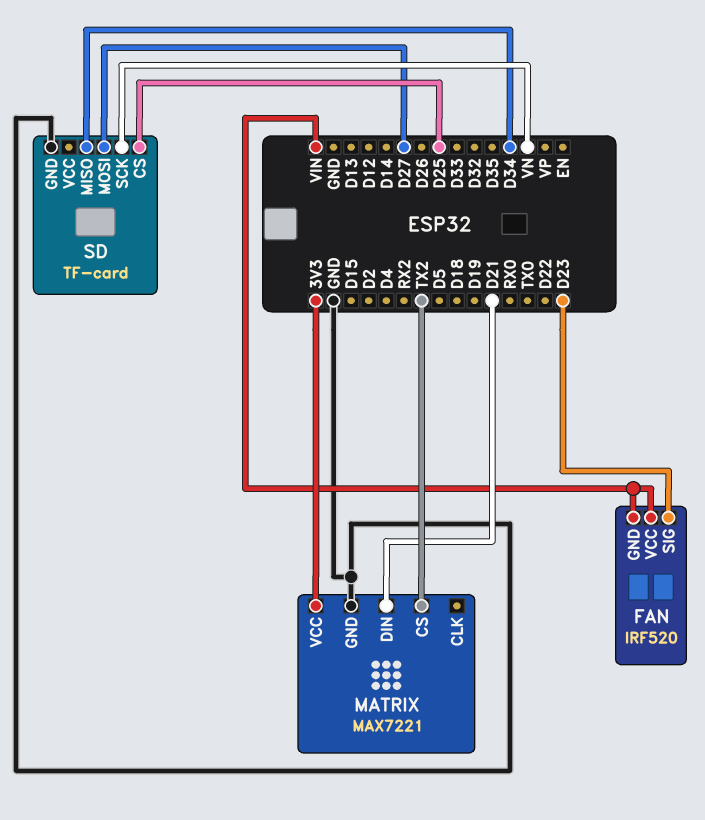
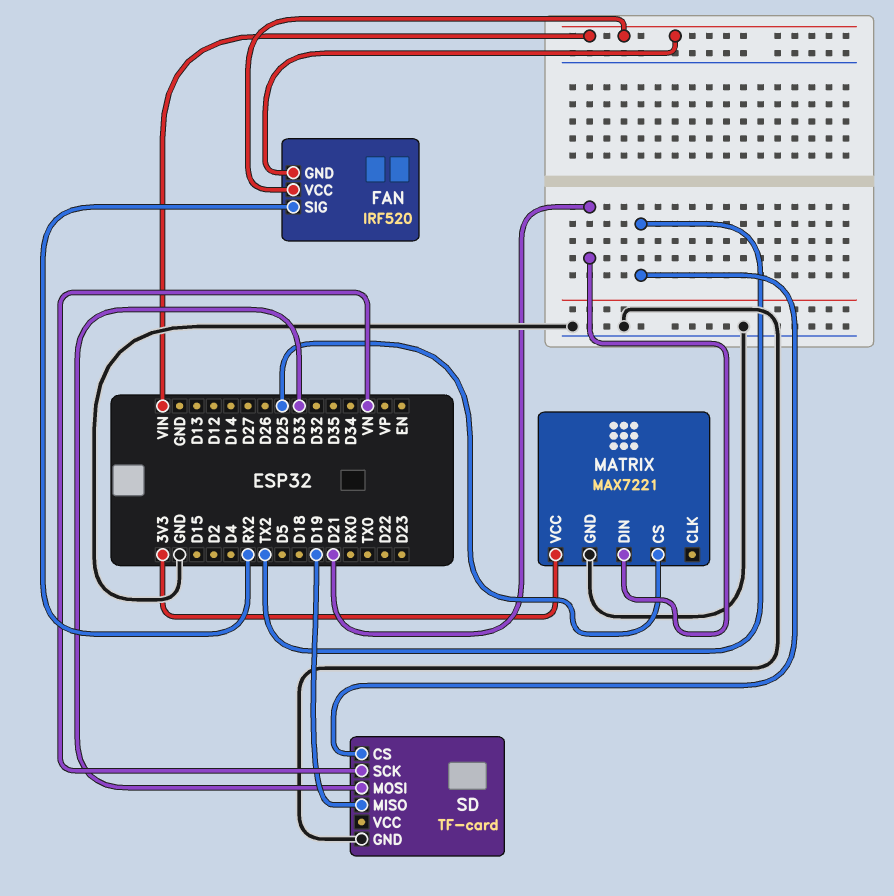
FAN pin SIG: D23 -> RX2
MATRIX pin CS: TX2 -> D25
SD pin CS: D25 -> TX2
SD pin MISO: D34 -> D19
SD pin MOSI: D27 -> D33

